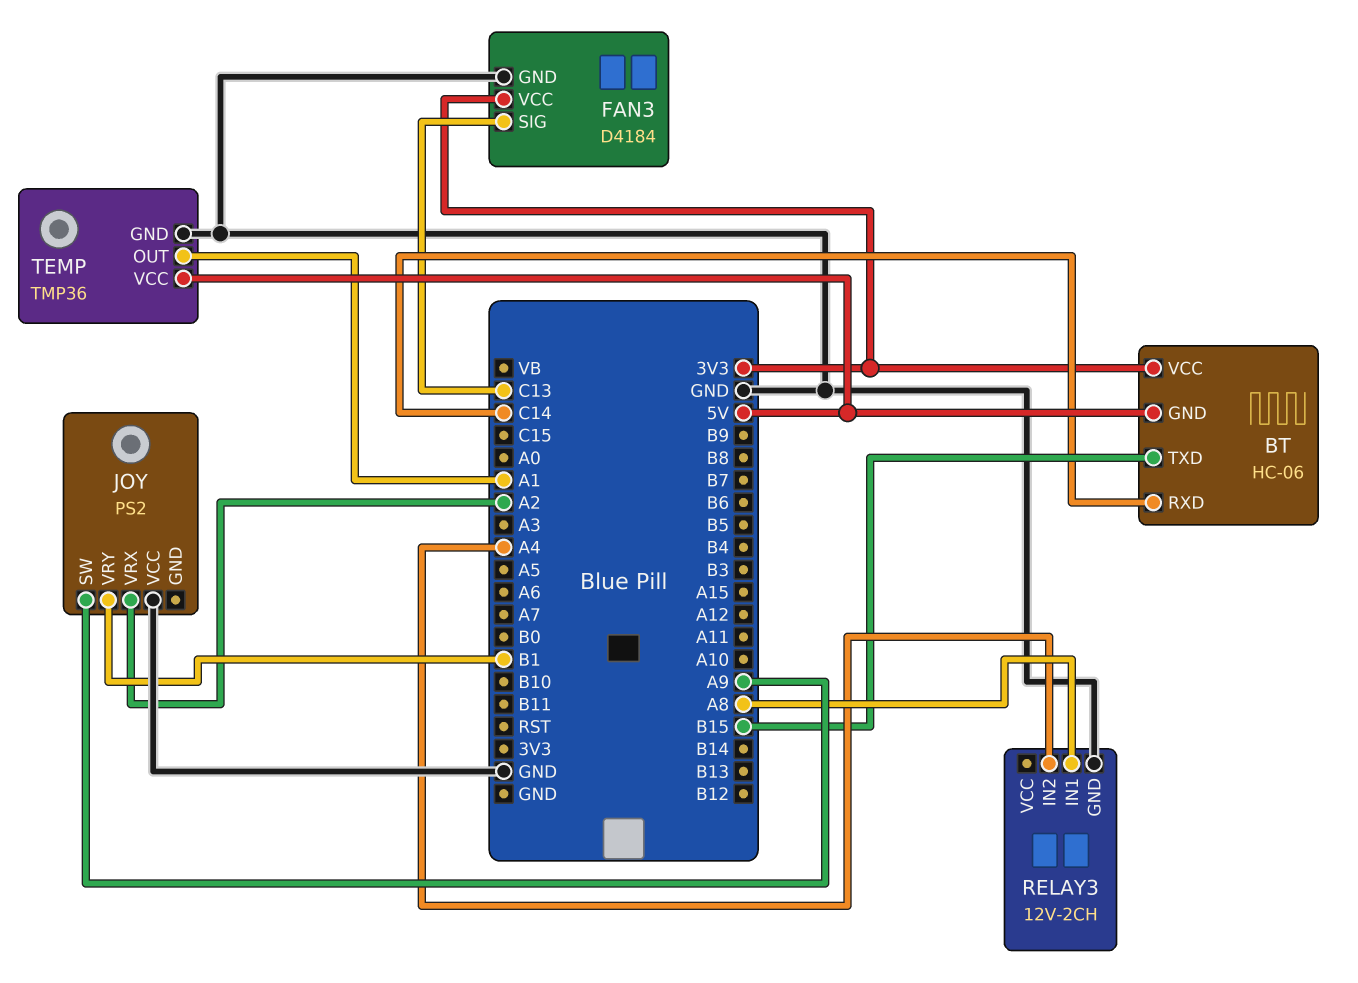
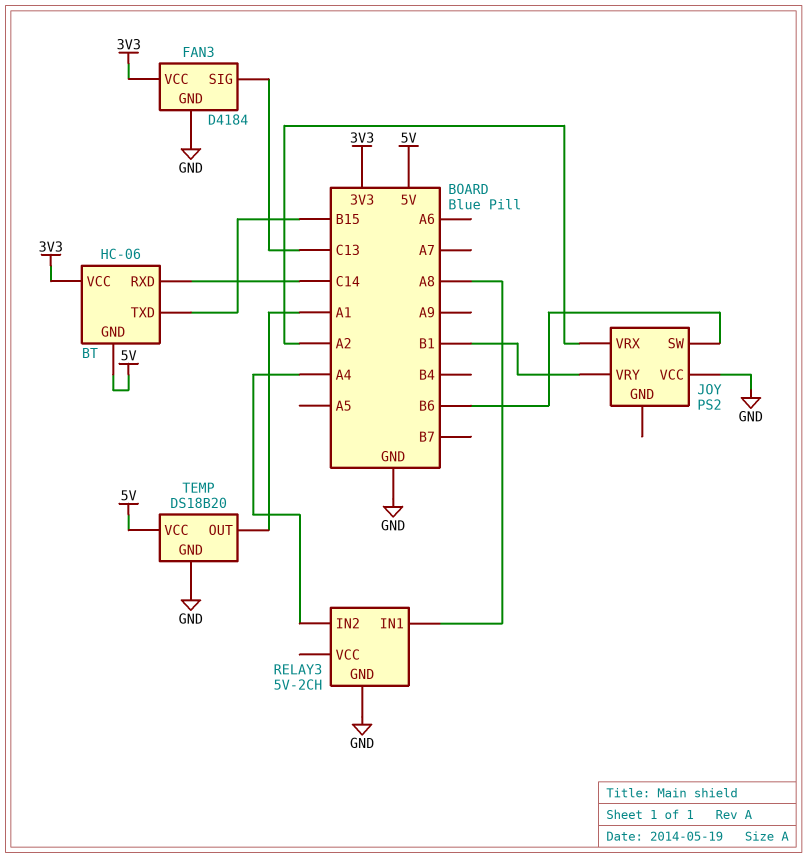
JOY pin SW: A9 -> B6
RELAY3: 12V-2CH -> 5V-2CH
TEMP: TMP36 -> DS18B20

